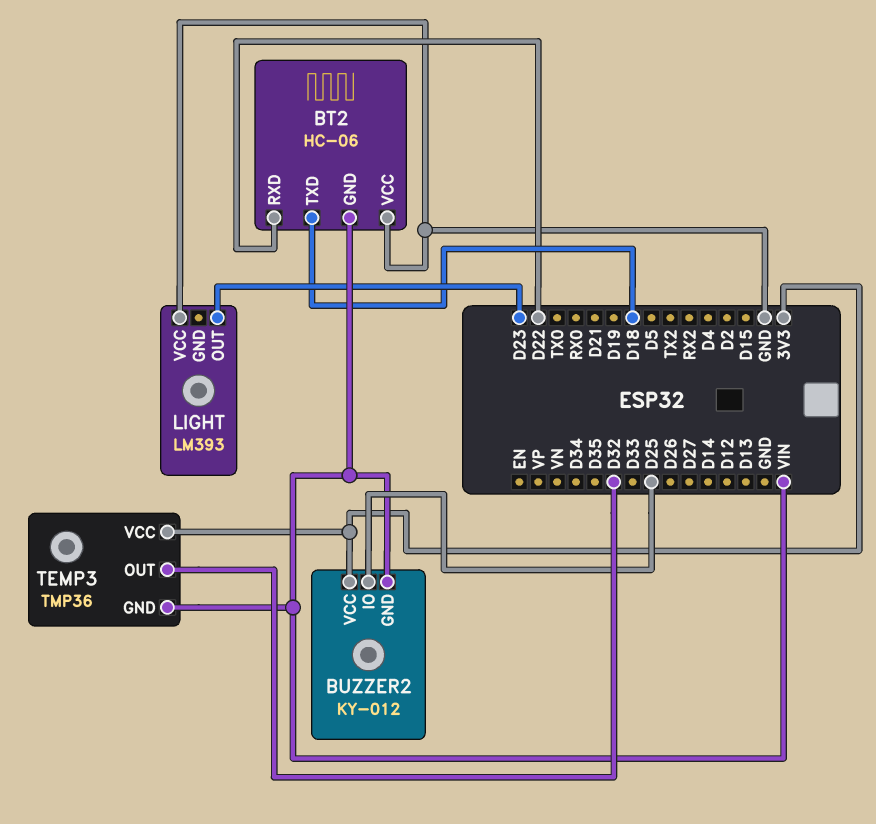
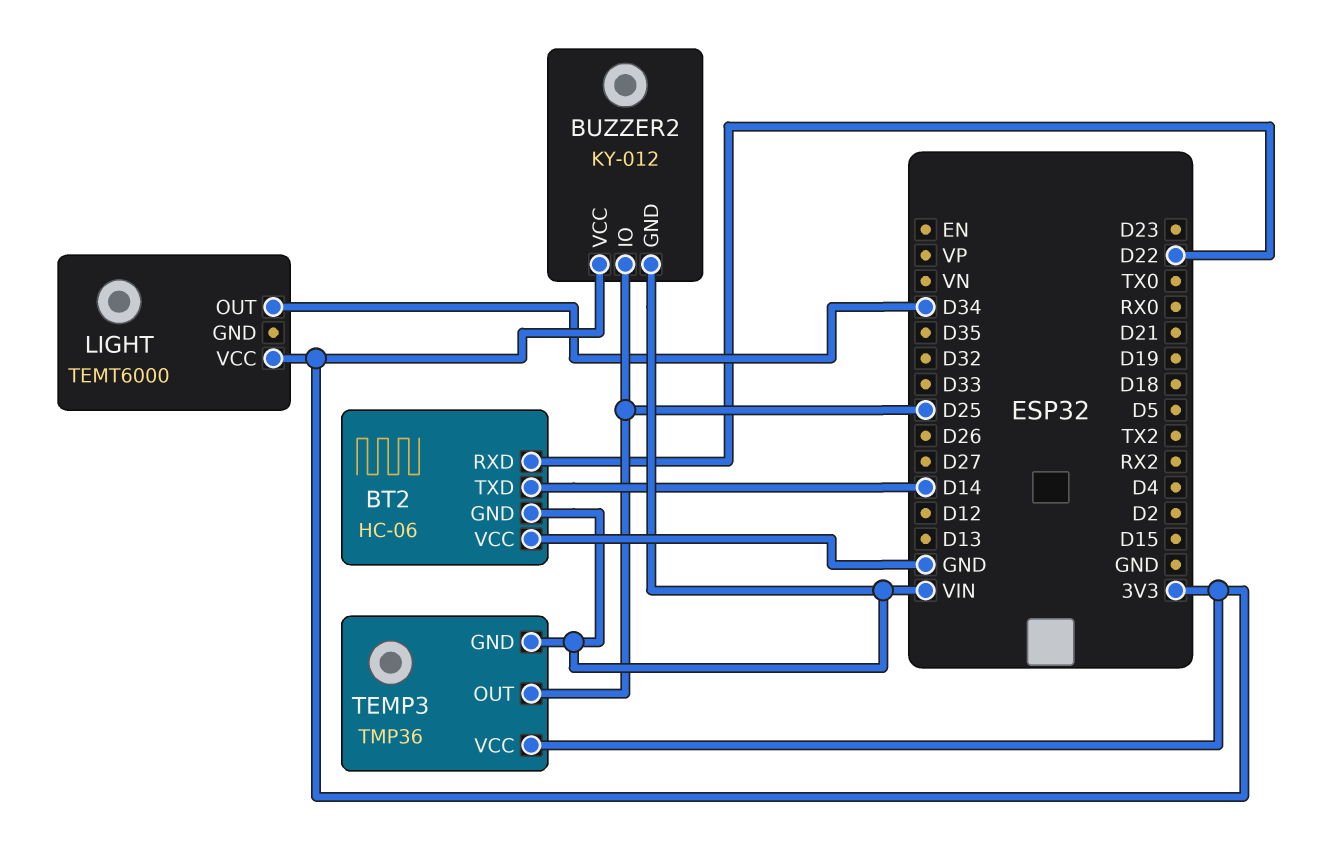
BT2 pin TXD: D18 -> D14
LIGHT: LM393 -> TEMT6000
LIGHT pin OUT: D23 -> D34
LIGHT pin VCC: GND -> 3V3
TEMP3 pin OUT: D32 -> D25

